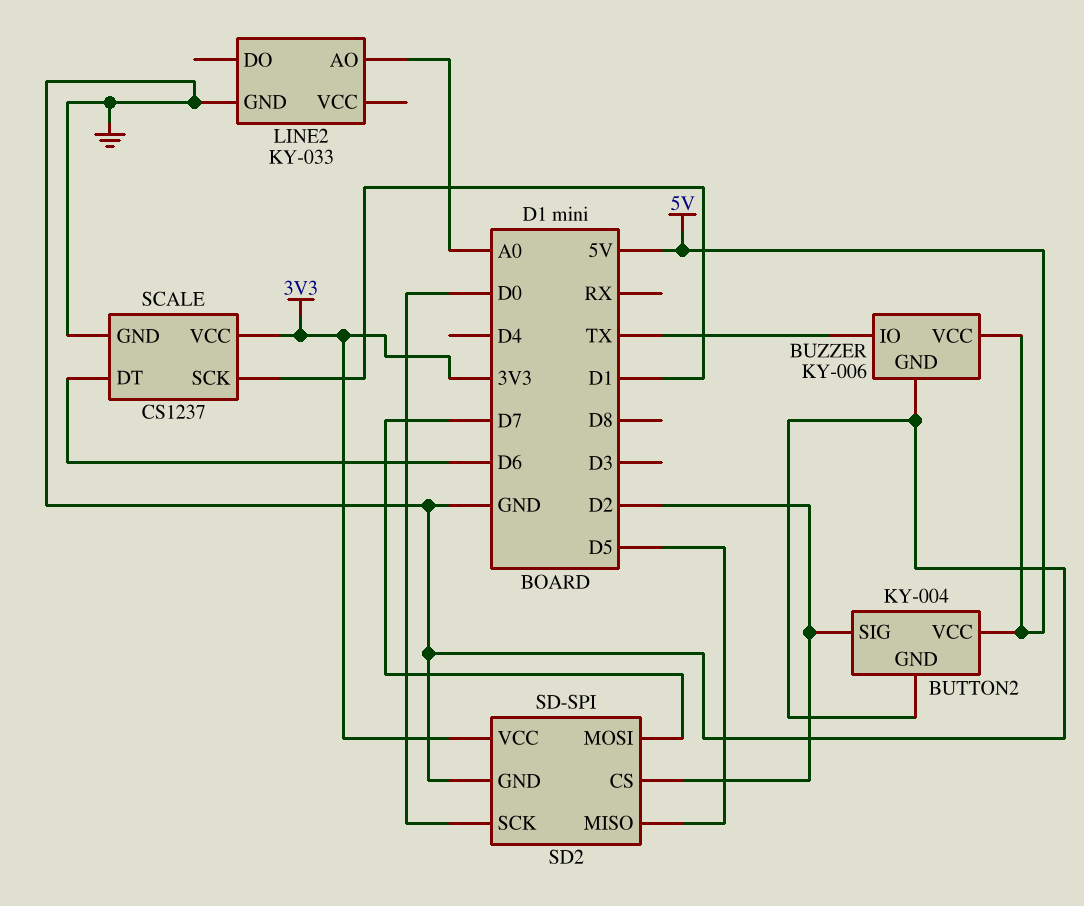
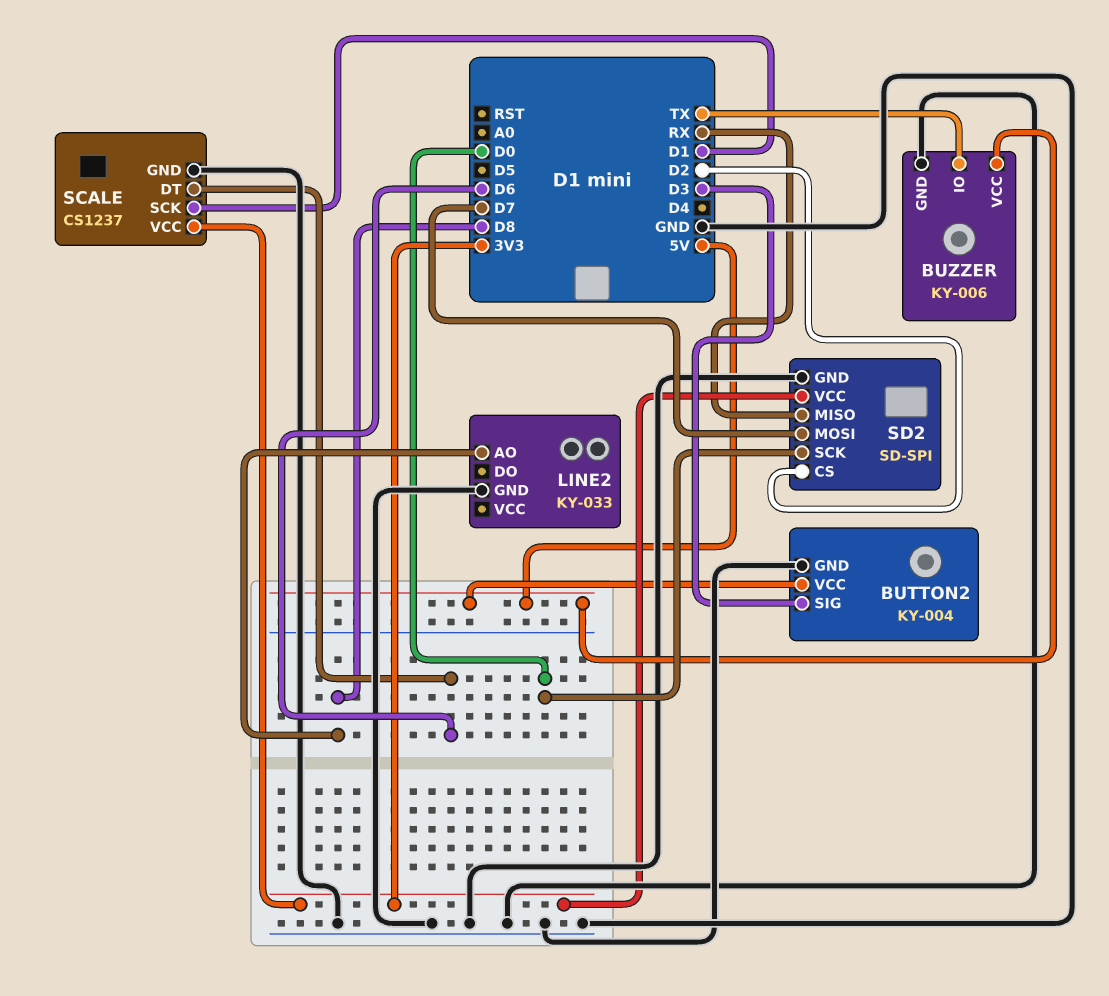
BUTTON2 pin SIG: D2 -> D3
LINE2 pin AO: A0 -> D8
SD2 pin MISO: D5 -> RX

